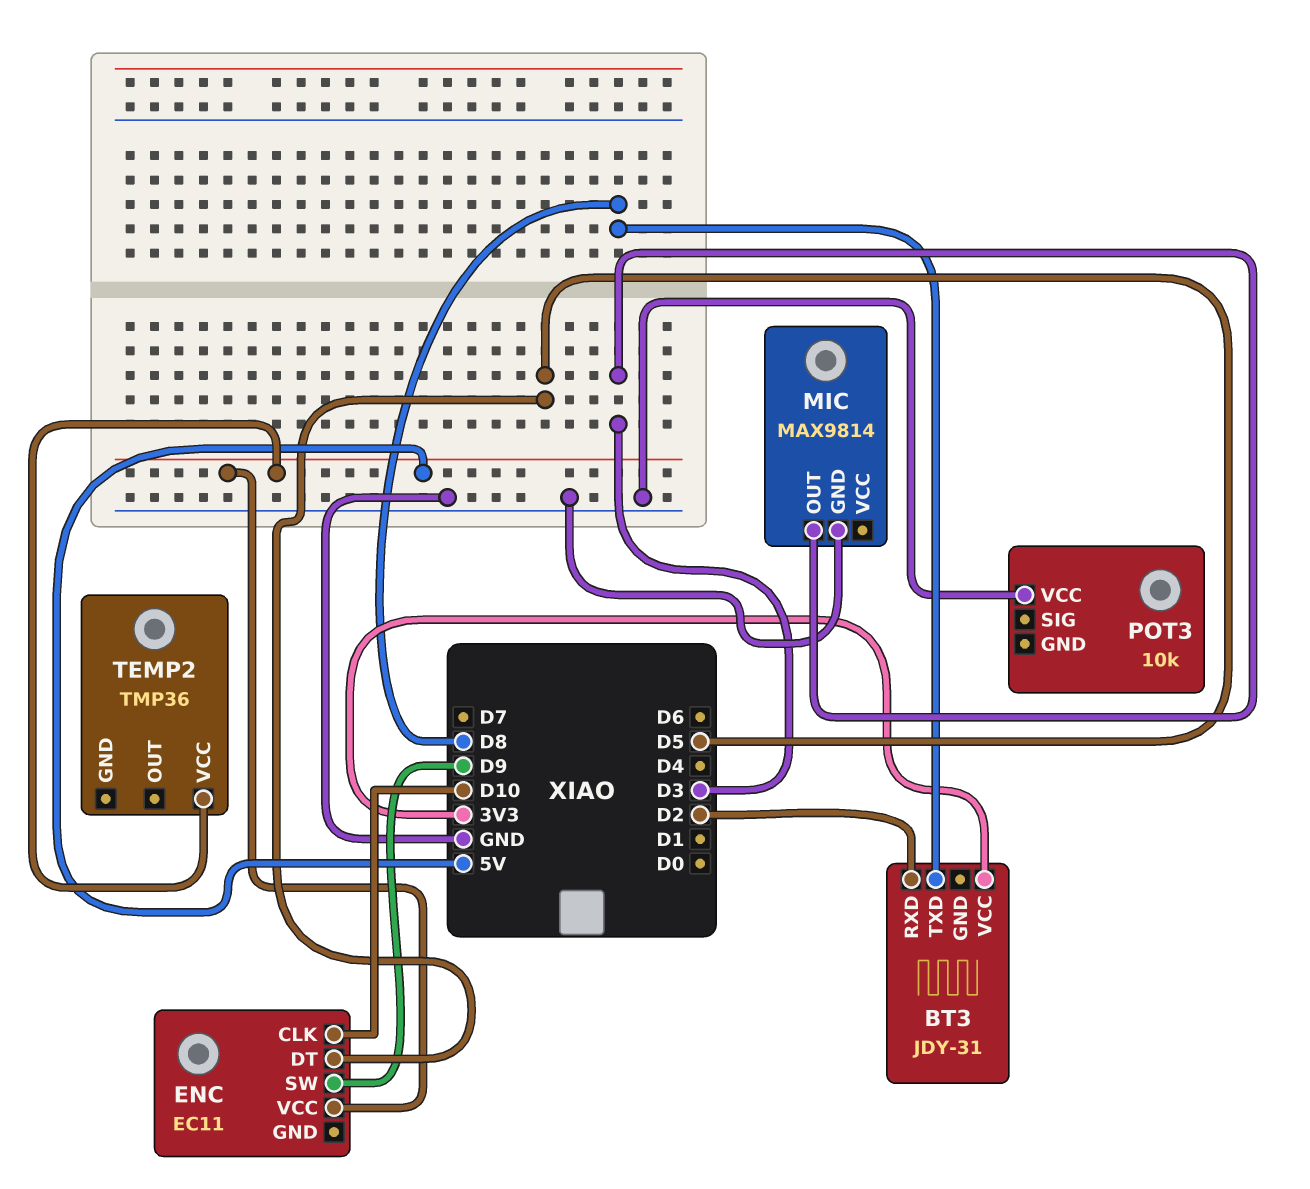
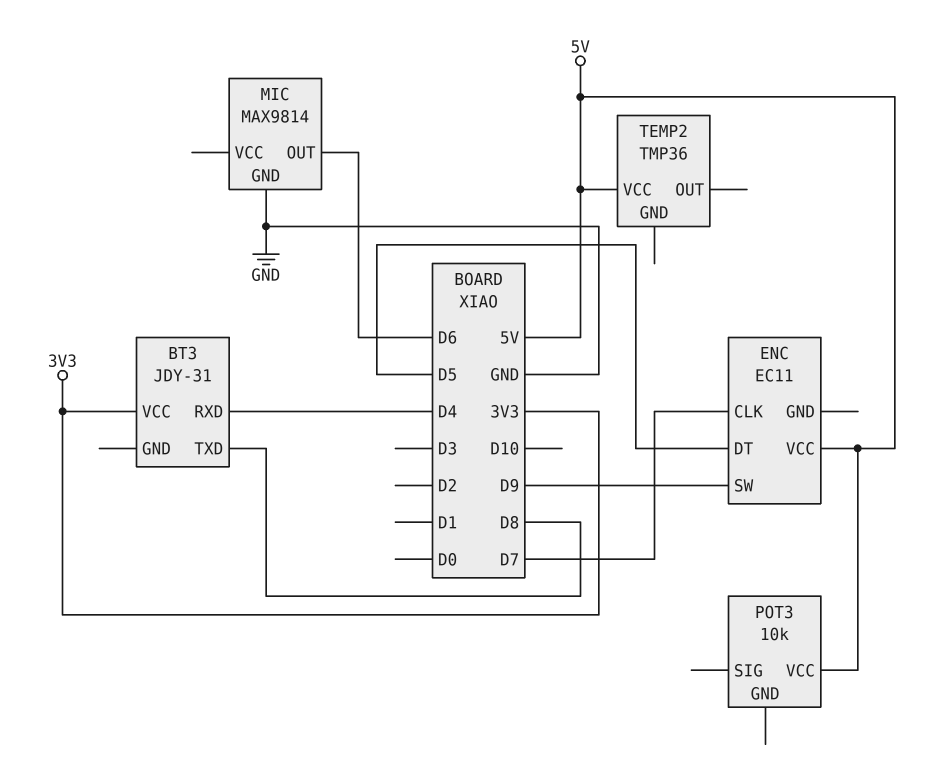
BT3 pin RXD: D2 -> D4
ENC pin CLK: D10 -> D7
MIC pin OUT: D3 -> D6
POT3 pin VCC: GND -> 5V

